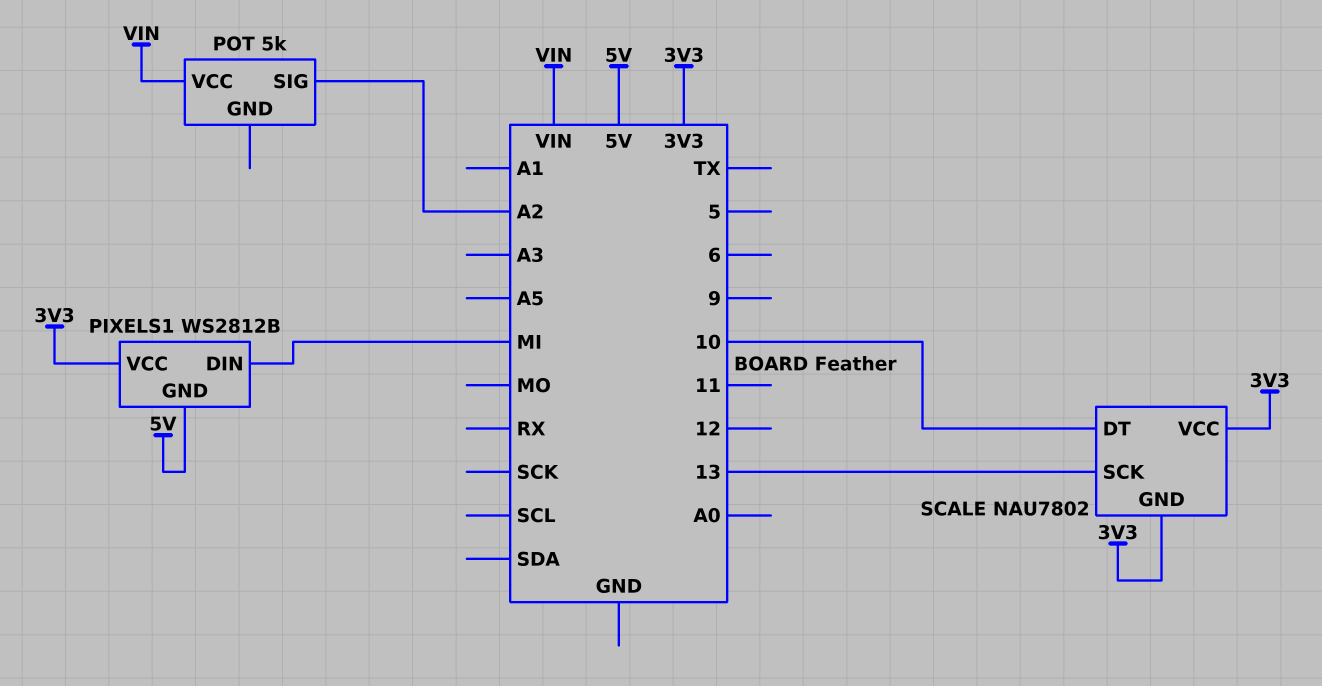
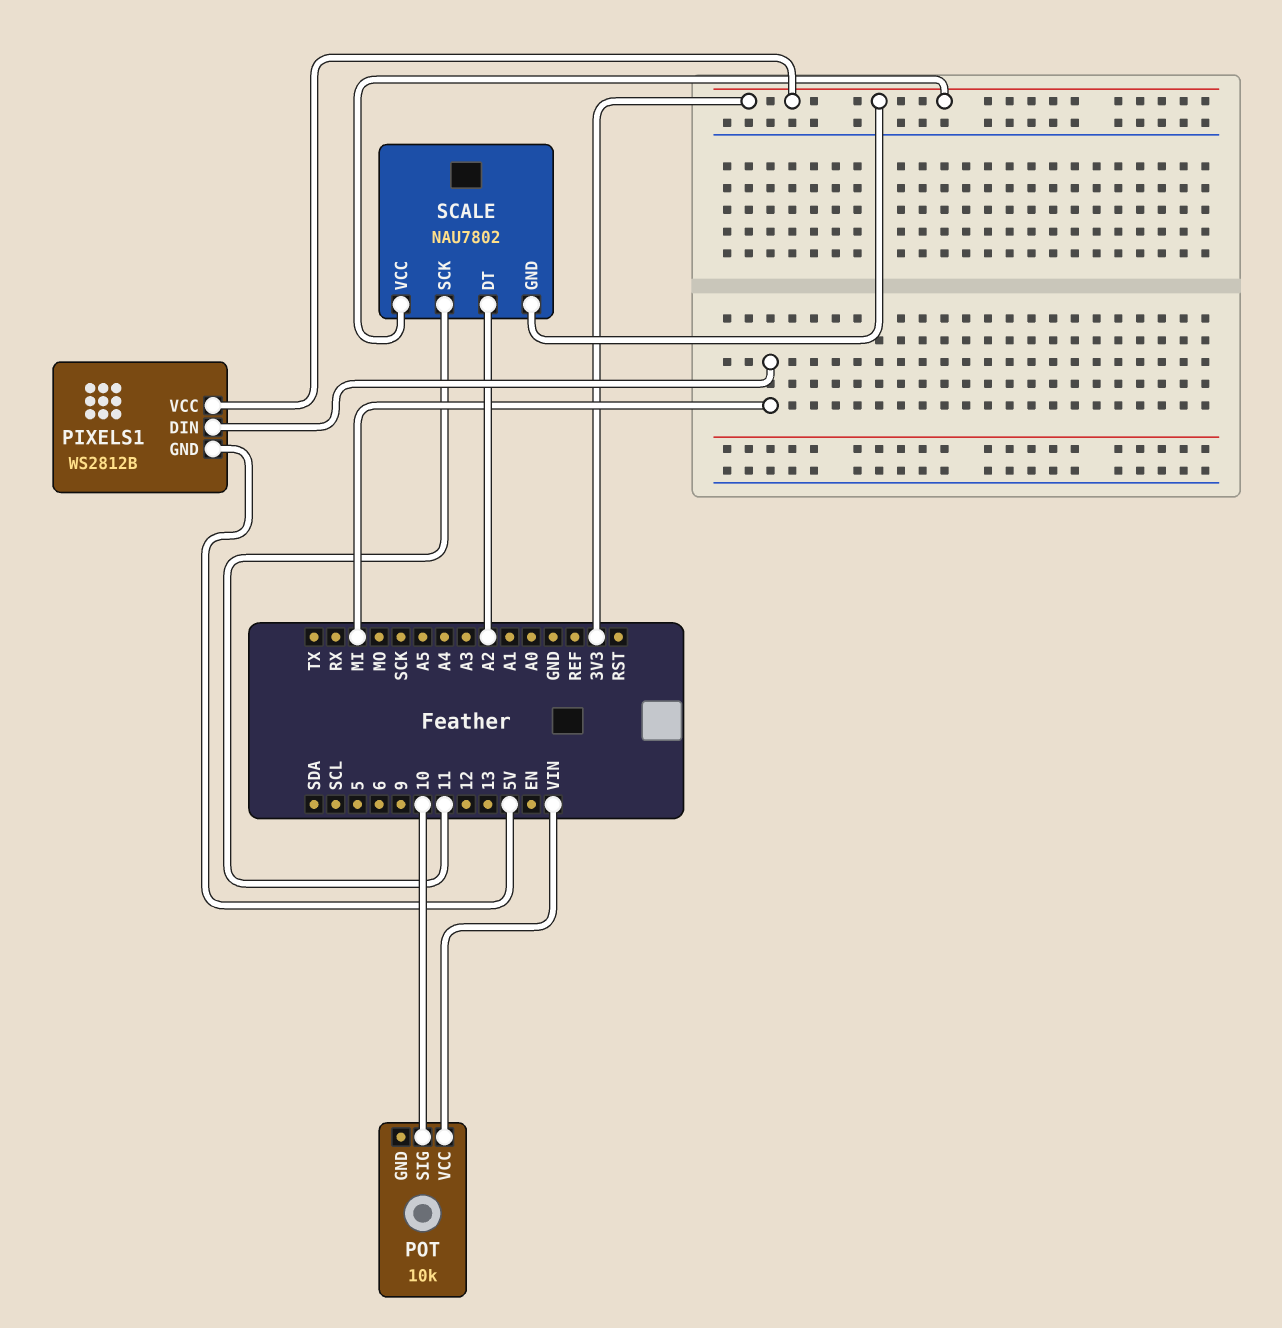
POT: 5k -> 10k
POT pin SIG: A2 -> 10
SCALE pin DT: 10 -> A2
SCALE pin SCK: 13 -> 11

